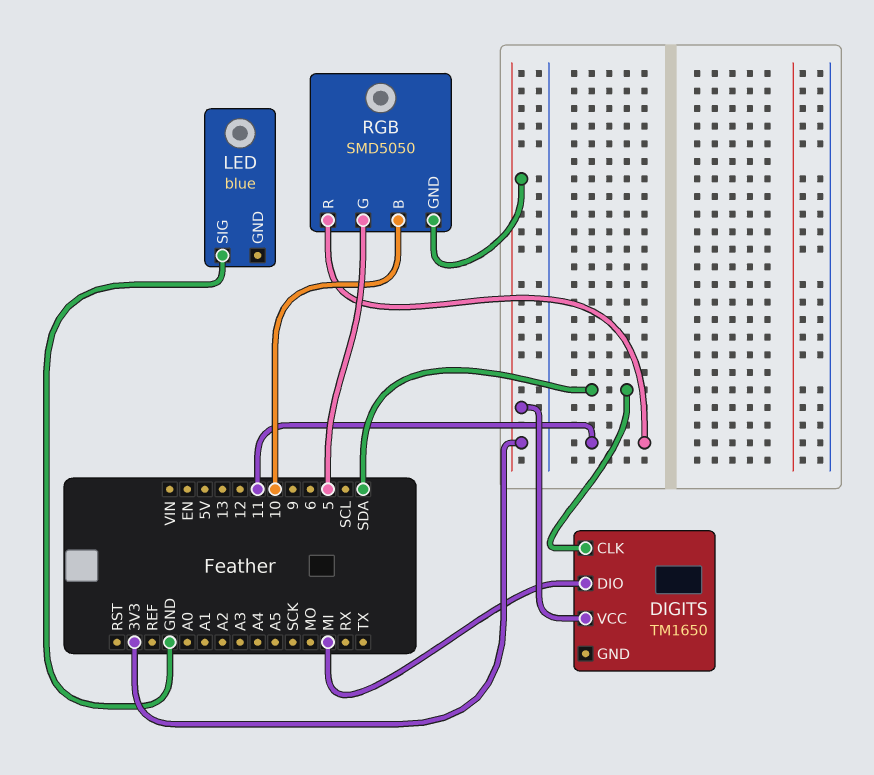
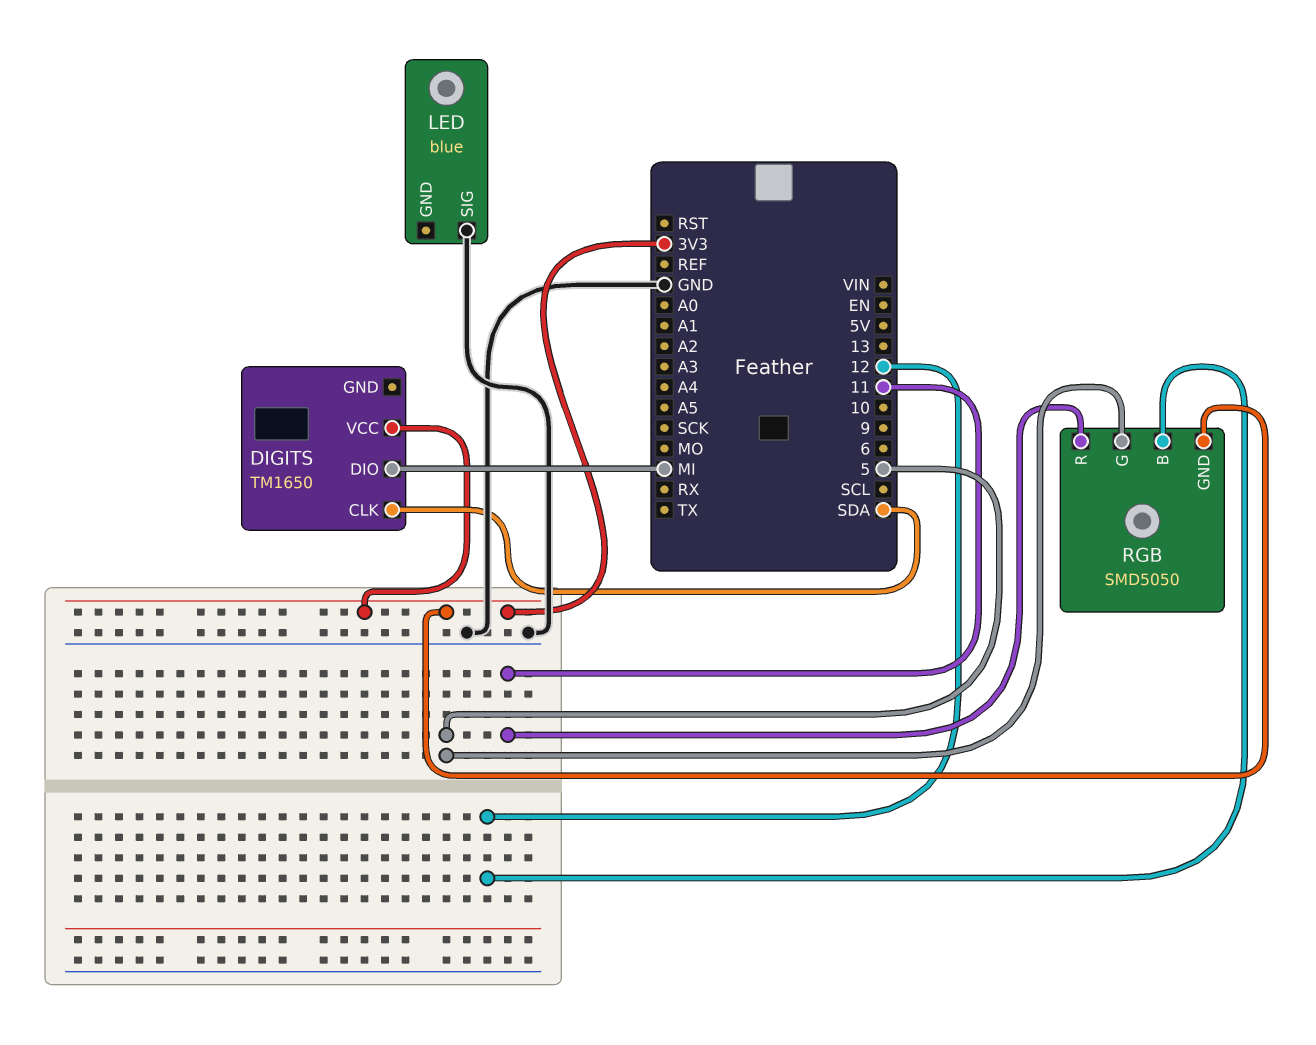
RGB pin B: 10 -> 12

